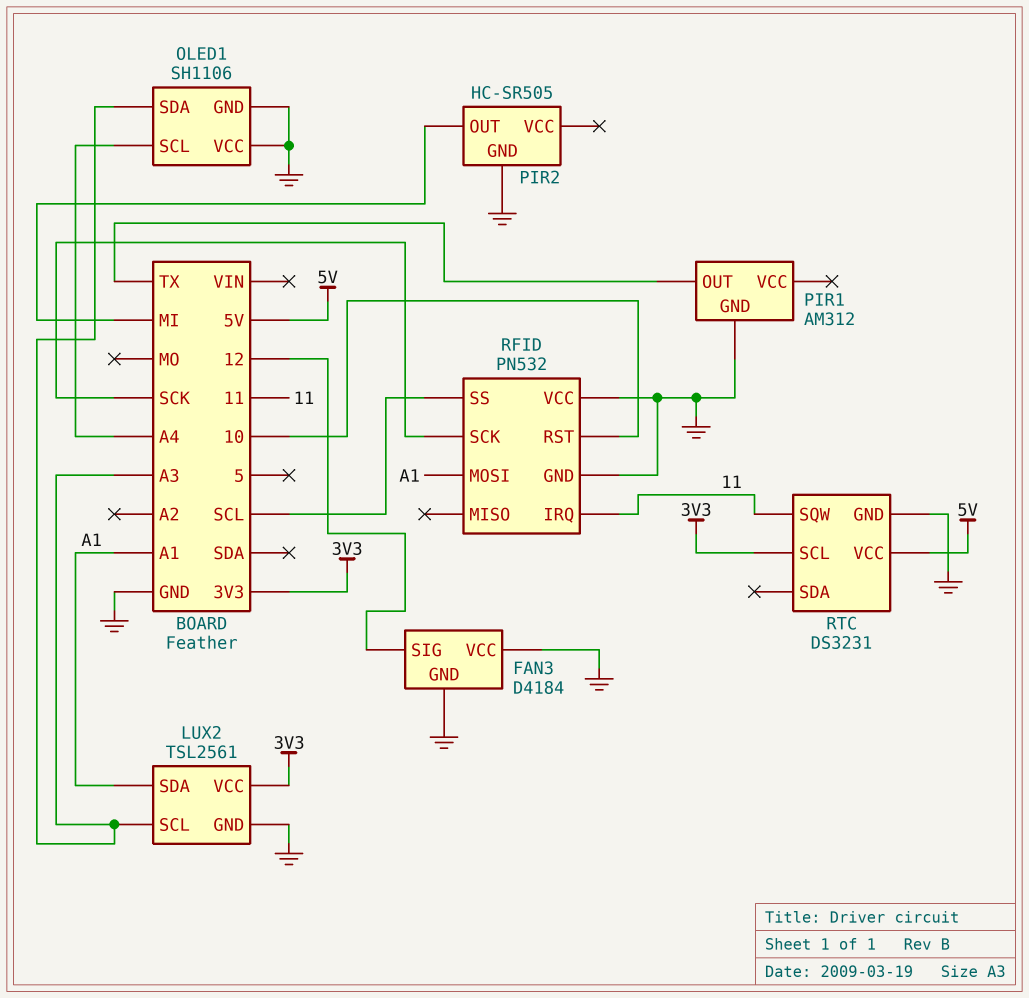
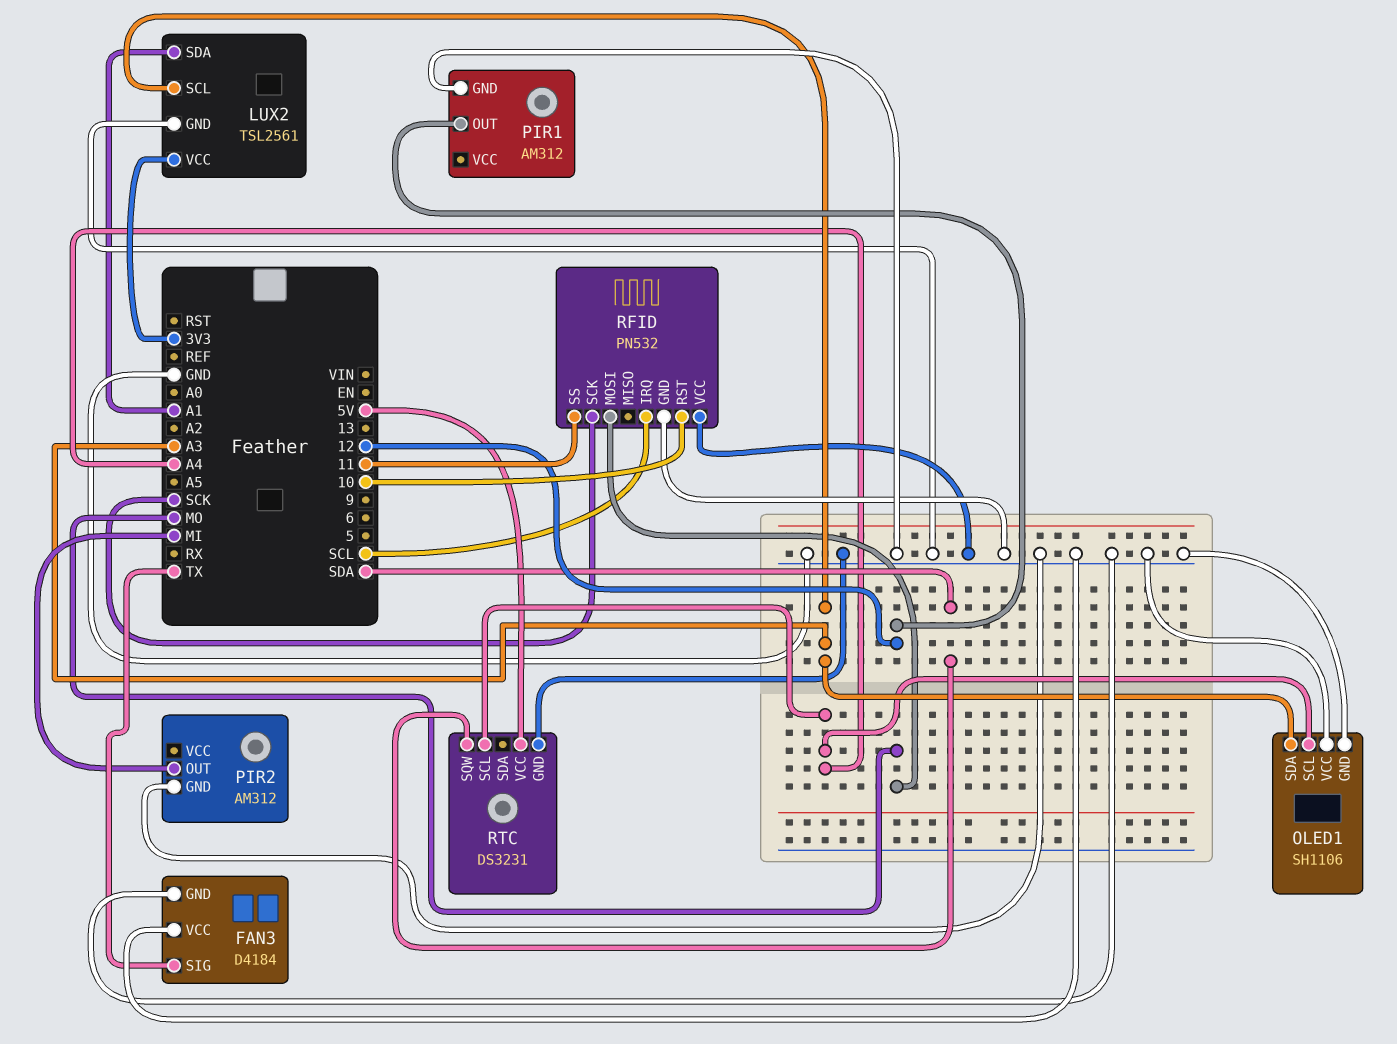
FAN3 pin SIG: 12 -> TX
PIR1 pin OUT: TX -> 12
PIR2: HC-SR505 -> AM312
RFID pin IRQ: 11 -> SCL
RFID pin MOSI: A1 -> MO
RFID pin SS: SCL -> 11
RTC pin SCL: 3V3 -> A4
RTC pin SQW: 11 -> SDA

